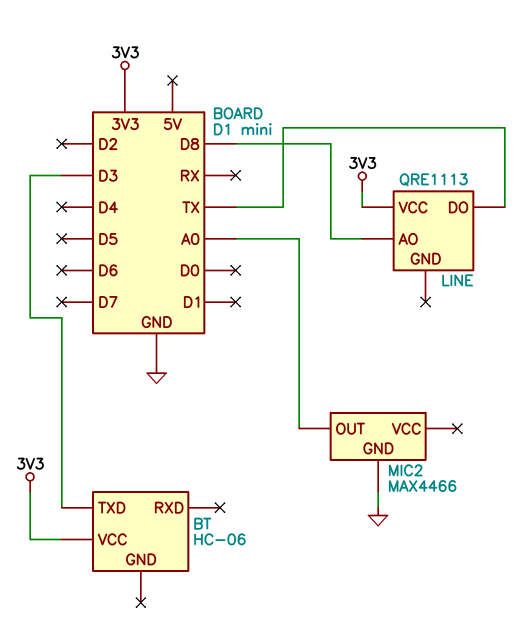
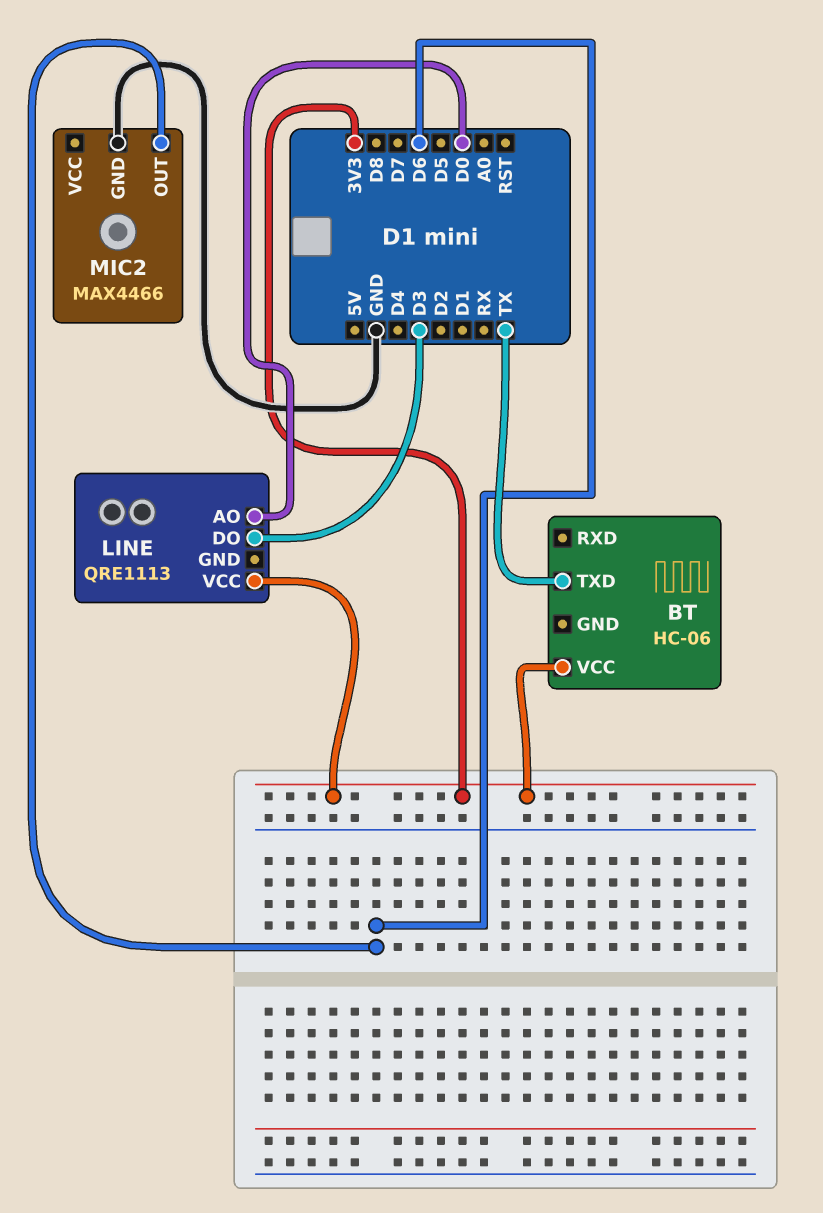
BT pin TXD: D3 -> TX
LINE pin AO: D8 -> D0
LINE pin DO: TX -> D3
MIC2 pin OUT: A0 -> D6

